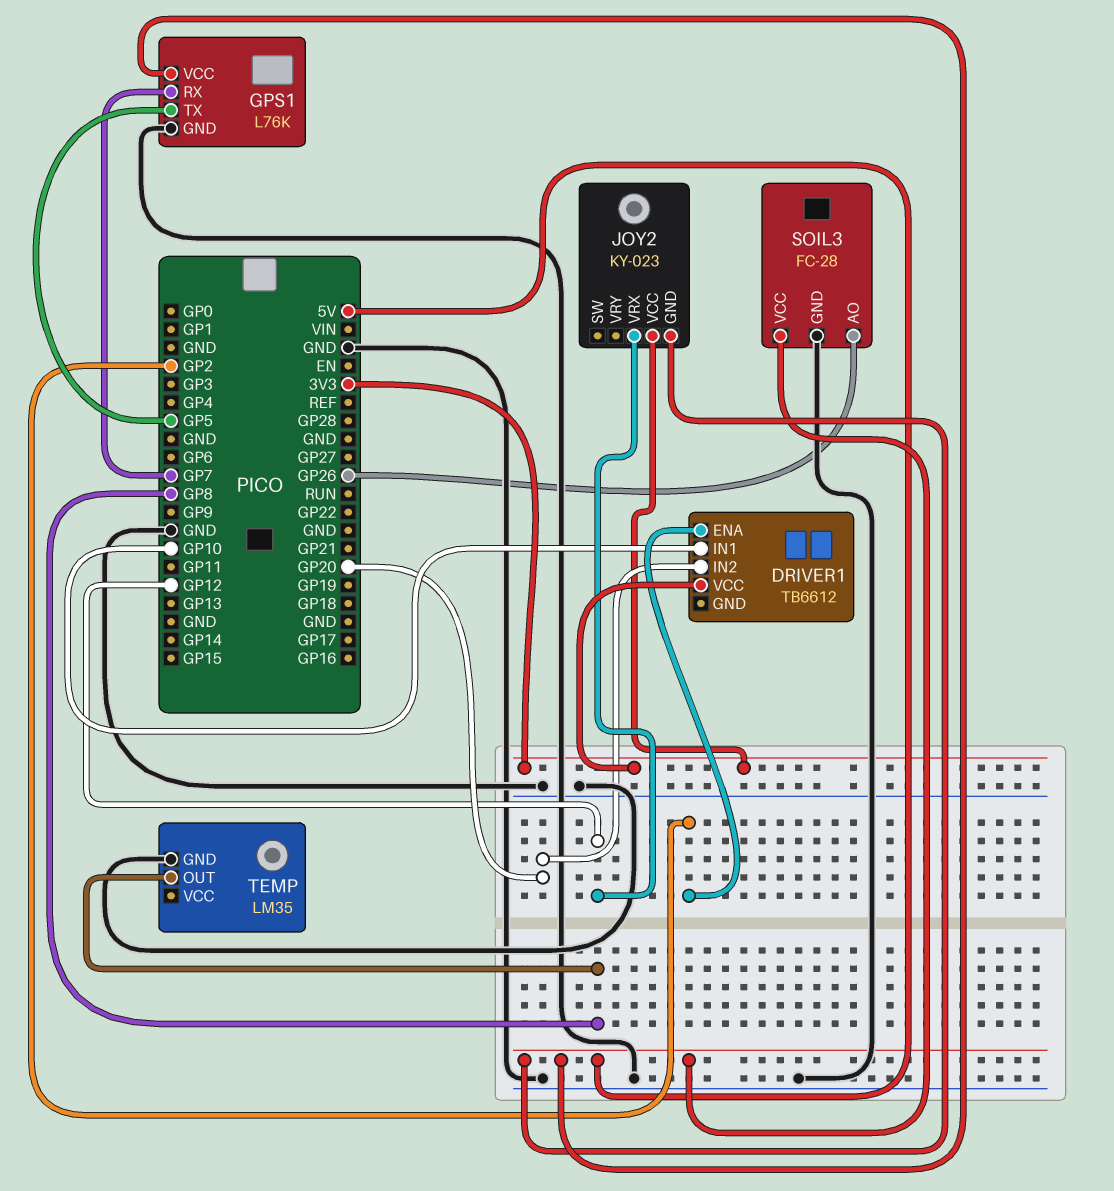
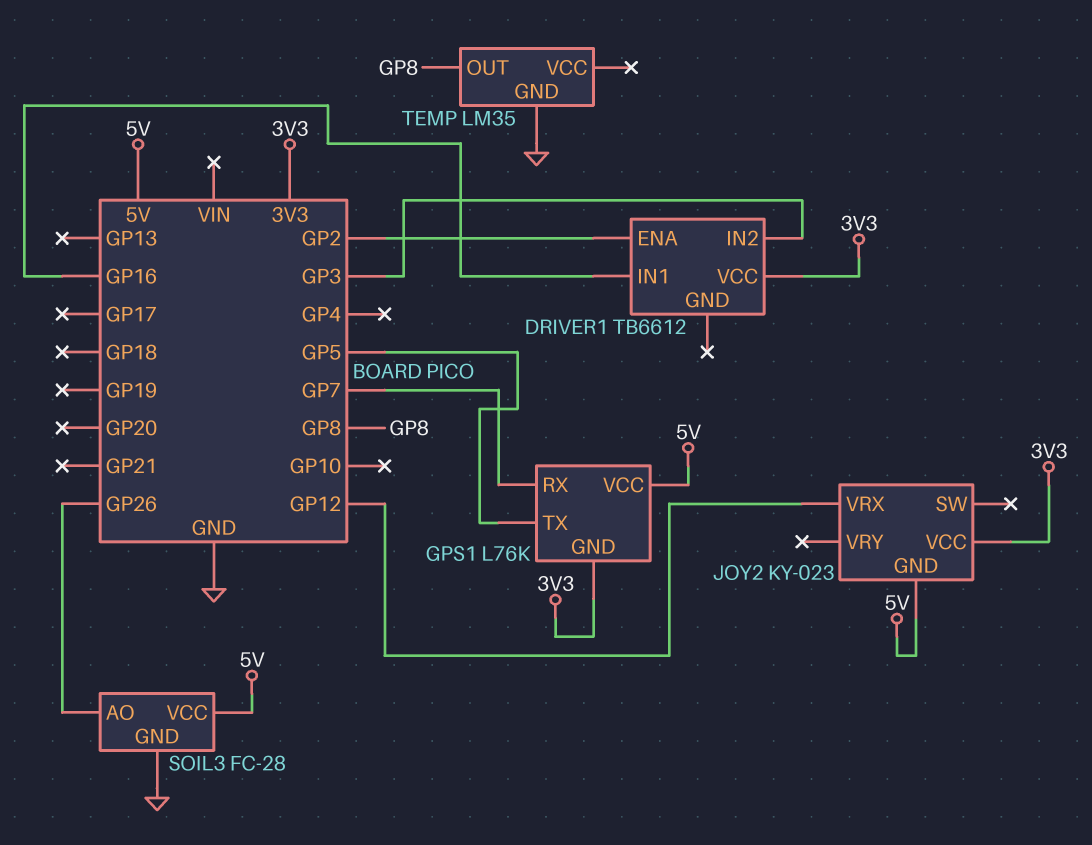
DRIVER1 pin IN1: GP10 -> GP16
DRIVER1 pin IN2: GP20 -> GP3
GPS1 pin GND: GND -> 3V3

